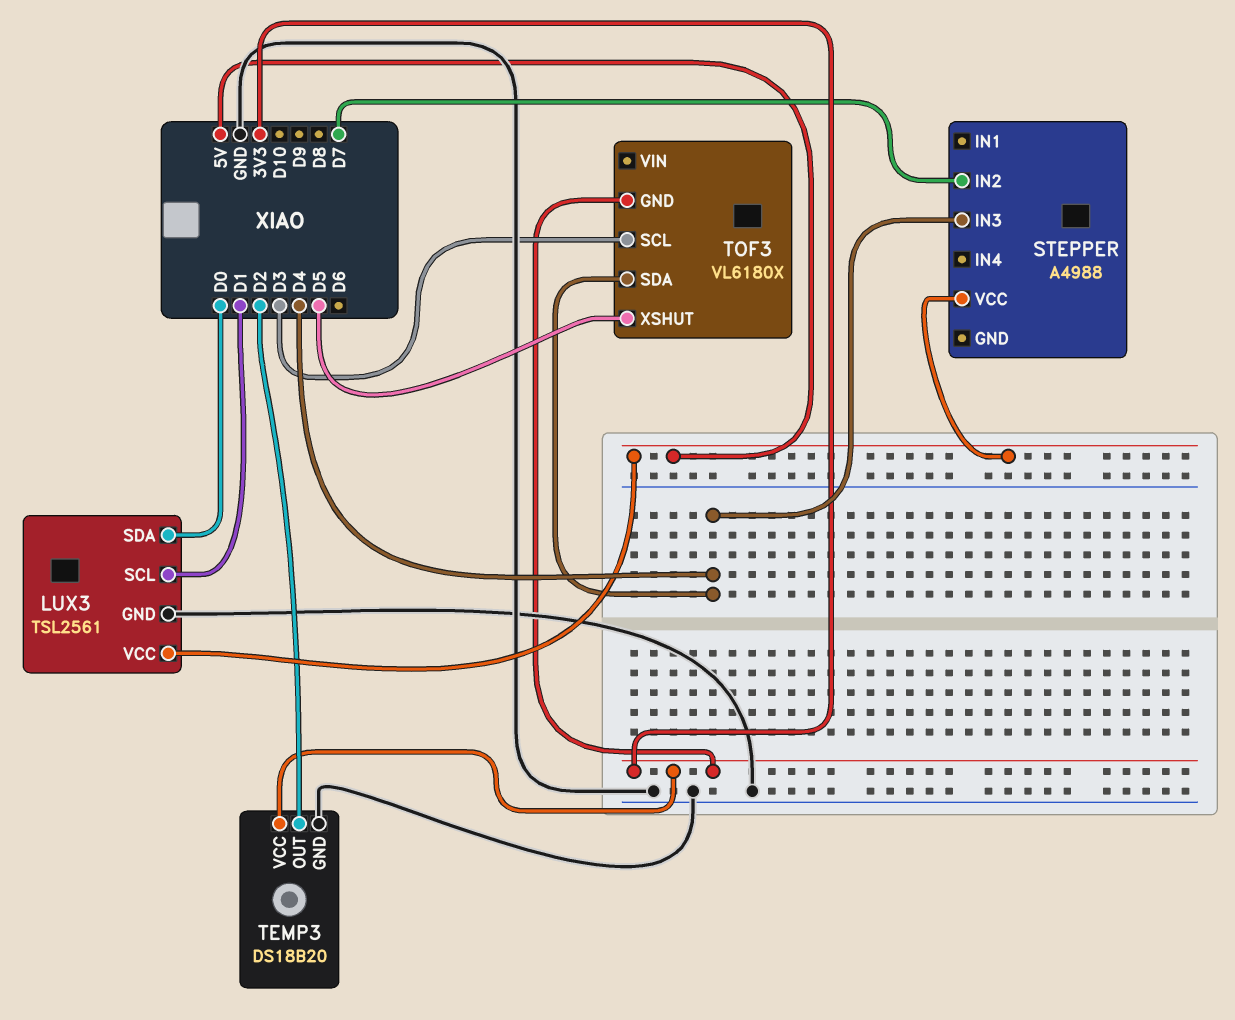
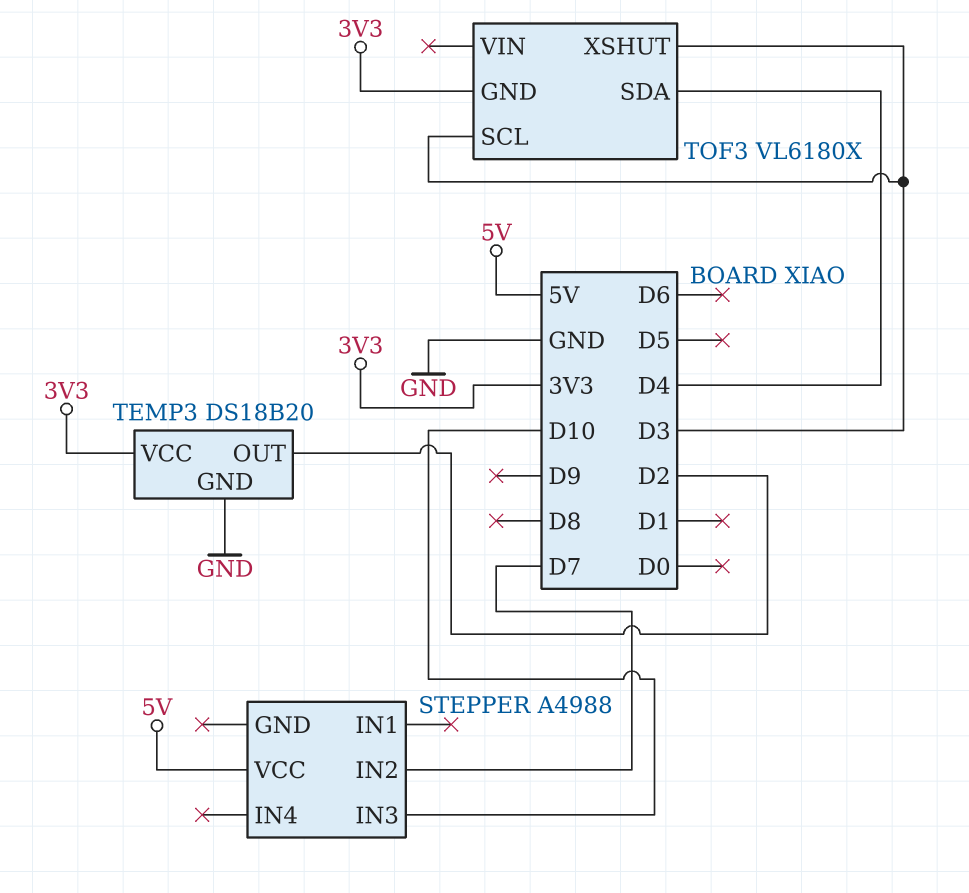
LUX3: TSL2561 -> none
LUX3 pin GND: GND -> none
LUX3 pin SCL: D1 -> none
LUX3 pin SDA: D0 -> none
LUX3 pin VCC: 5V -> none
STEPPER pin IN3: D4 -> D10
TOF3 pin XSHUT: D5 -> D3

